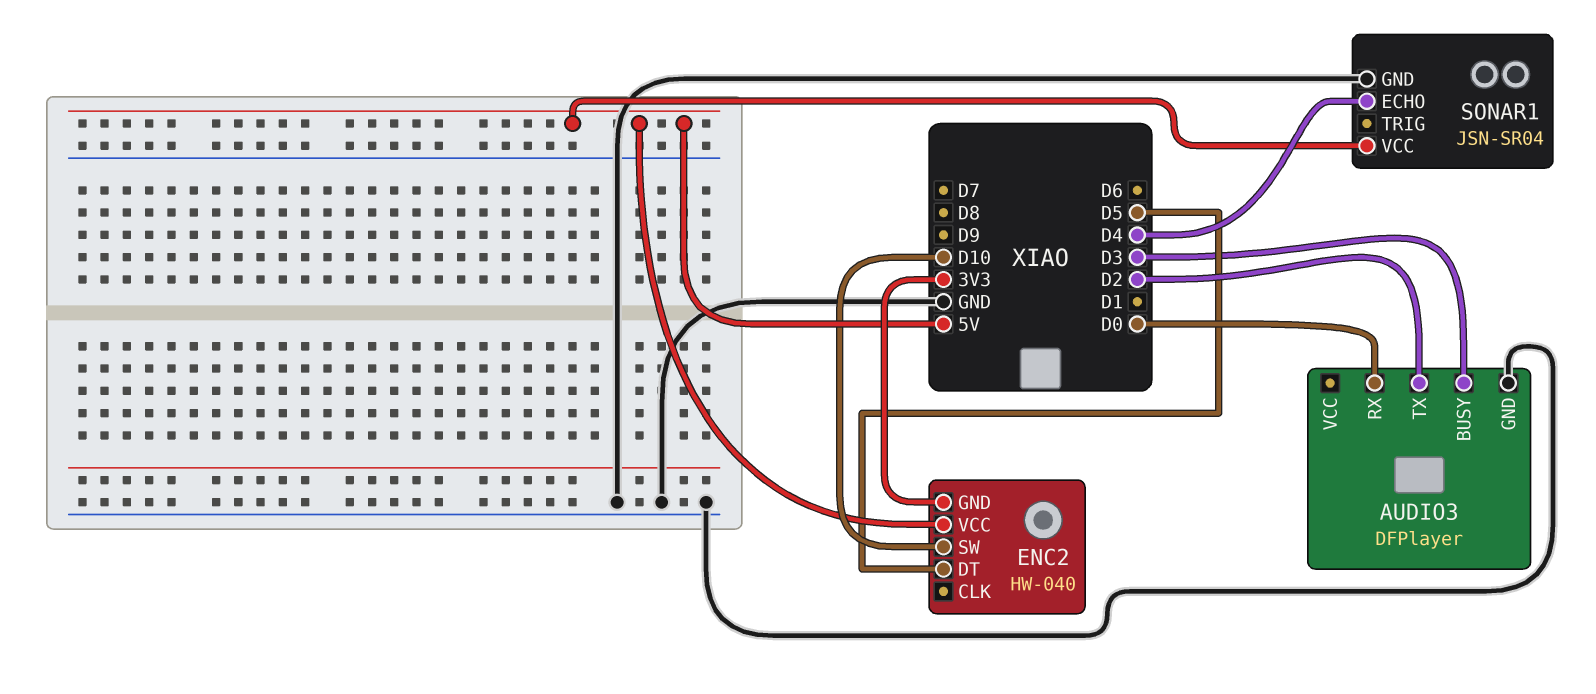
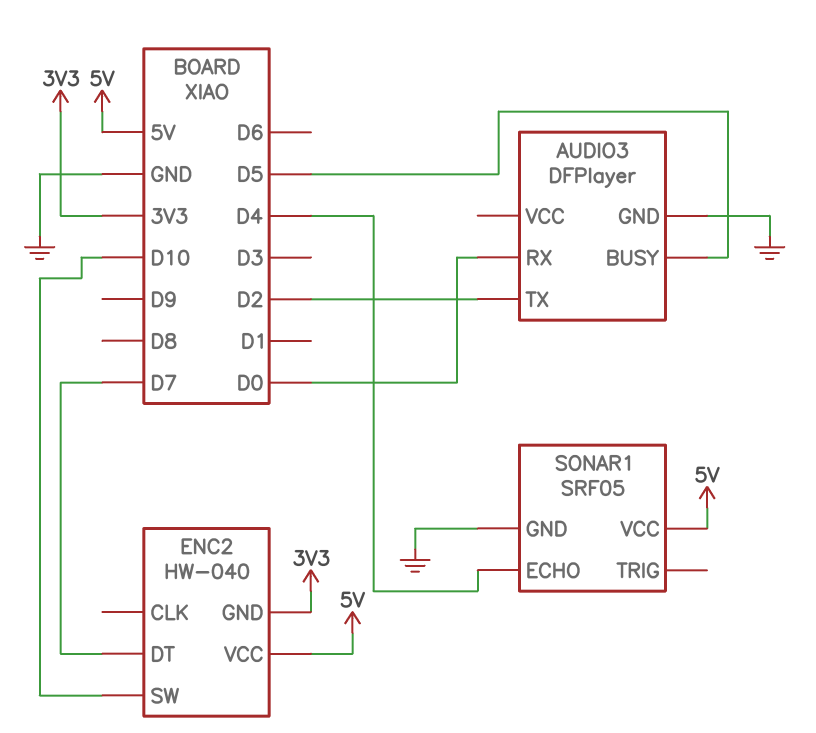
AUDIO3 pin BUSY: D3 -> D5
ENC2 pin DT: D5 -> D7
SONAR1: JSN-SR04 -> SRF05

